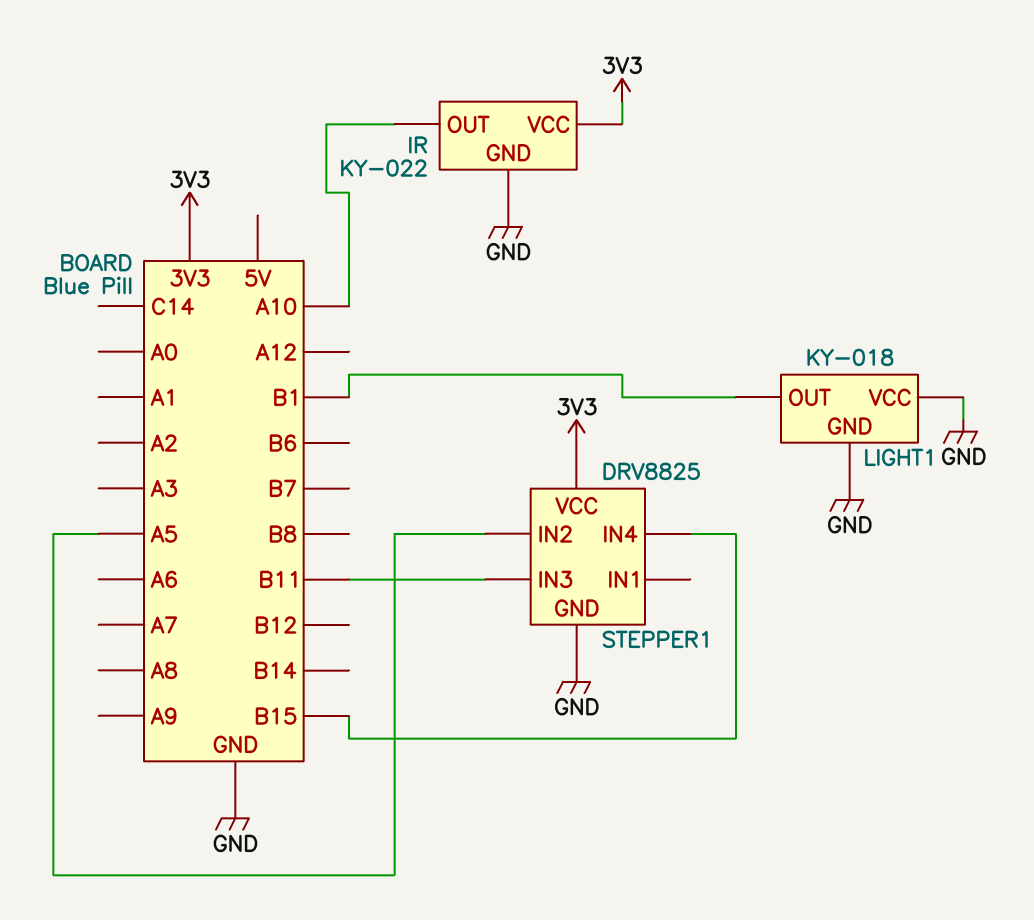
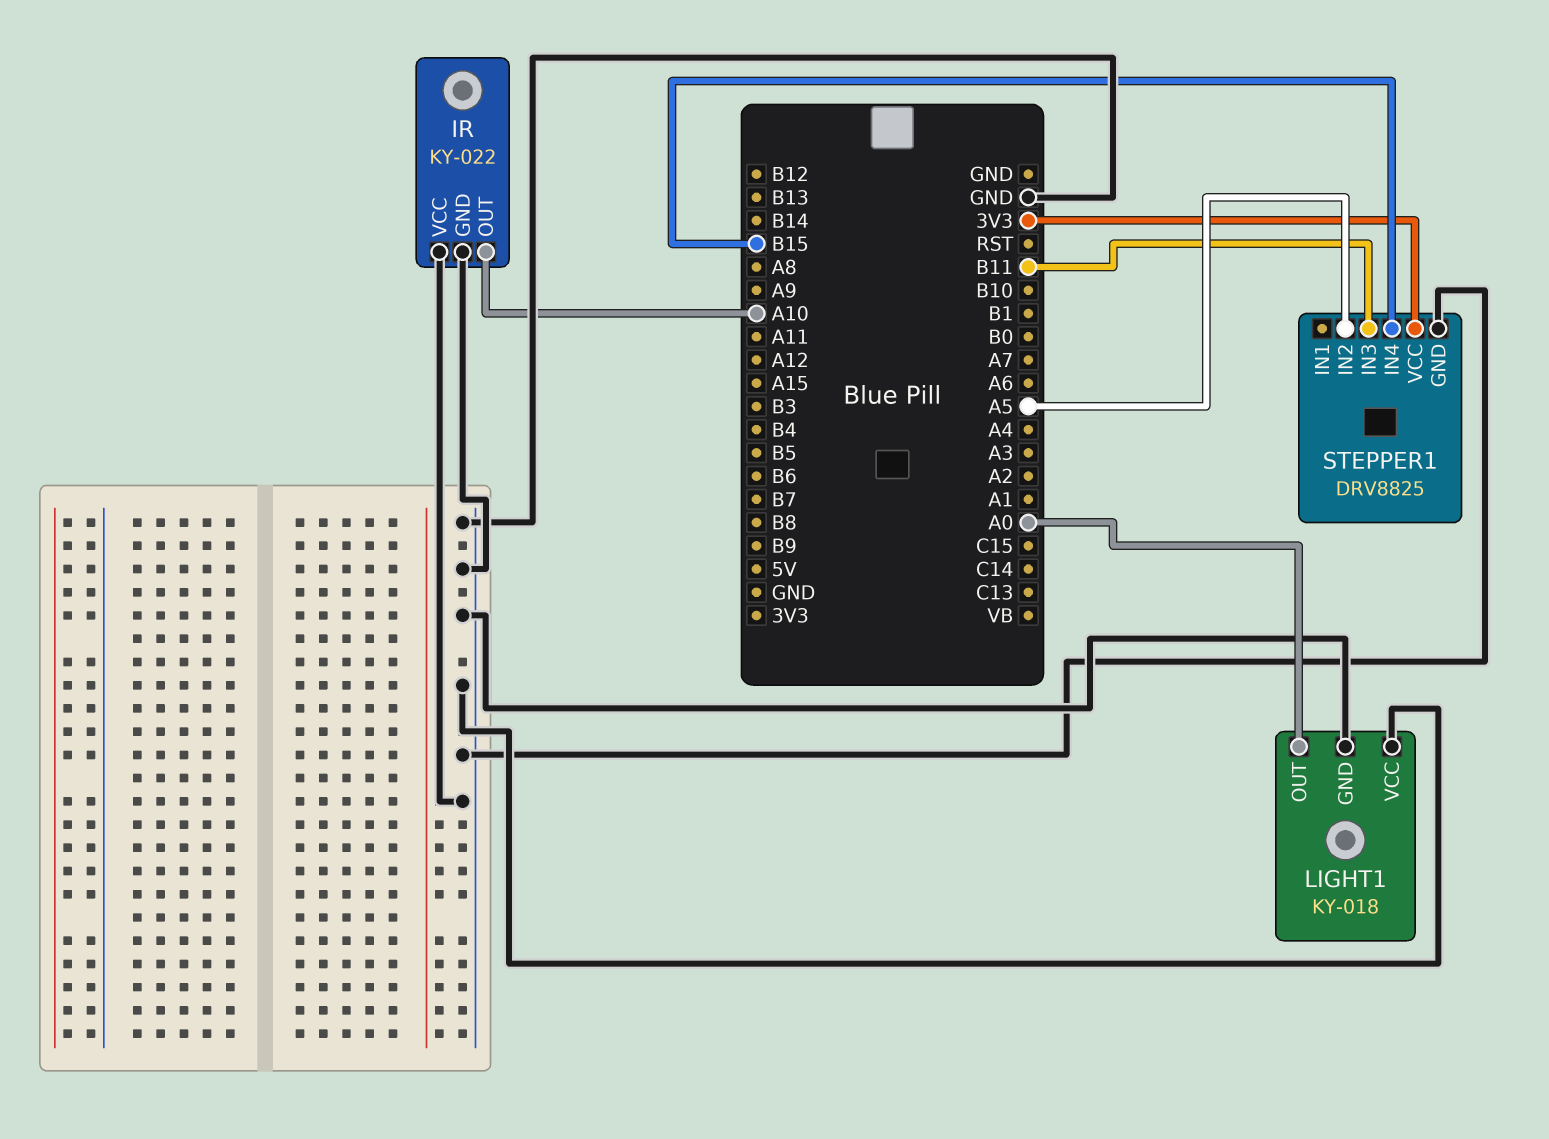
IR pin VCC: 3V3 -> GND
LIGHT1 pin OUT: B1 -> A0

